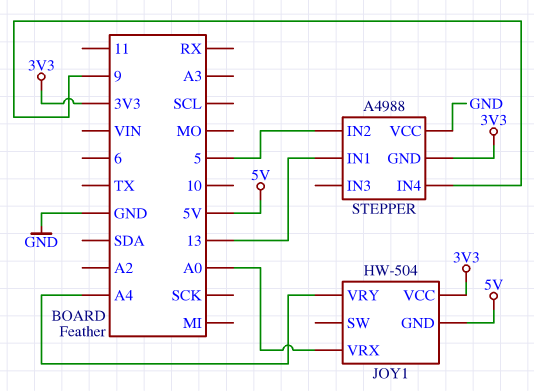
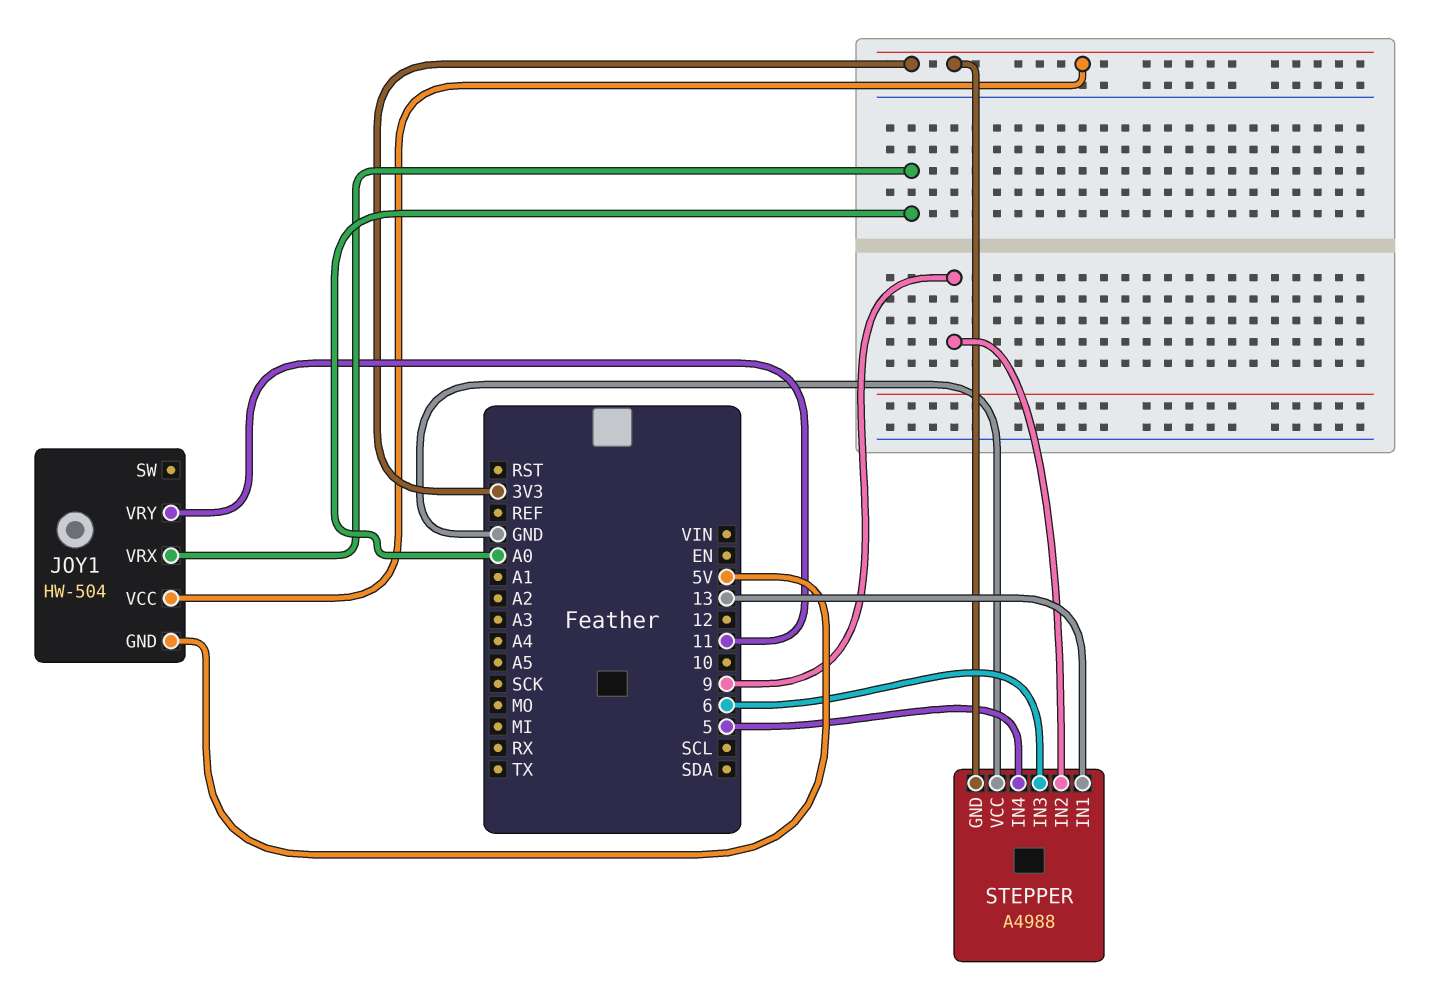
JOY1 pin VRY: A4 -> 11
STEPPER pin IN2: 5 -> 9
STEPPER pin IN3: none -> 6
STEPPER pin IN4: 9 -> 5

